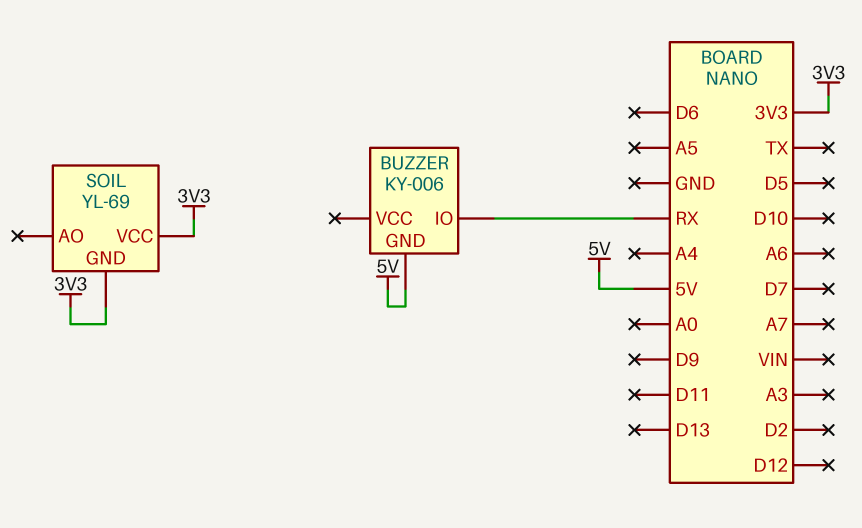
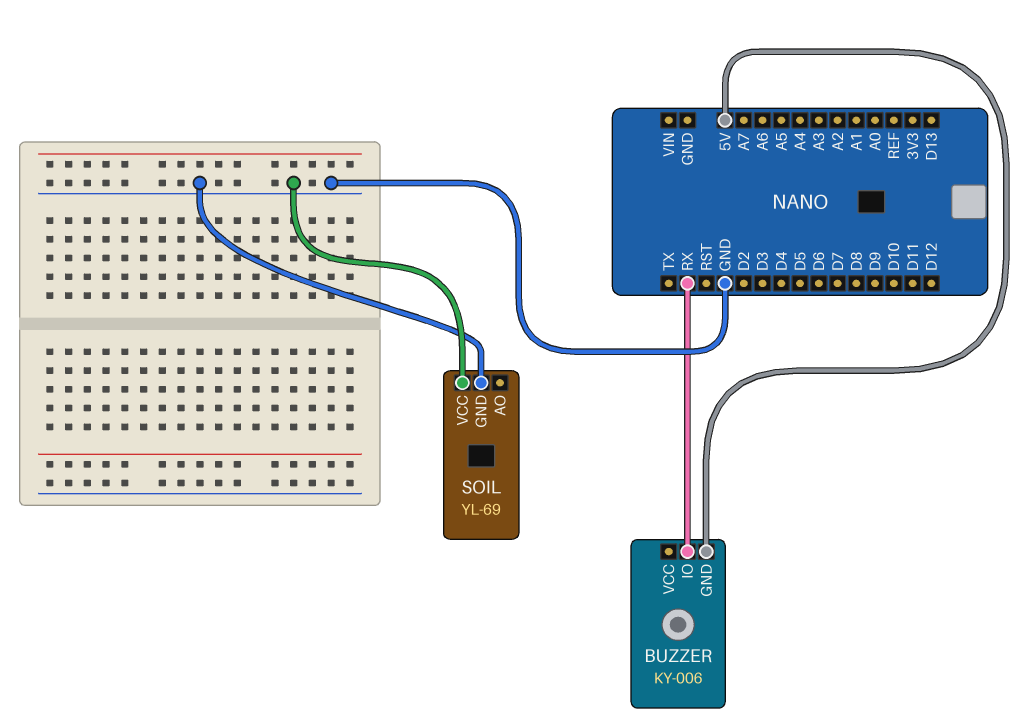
SOIL pin GND: 3V3 -> GND
SOIL pin VCC: 3V3 -> GND

